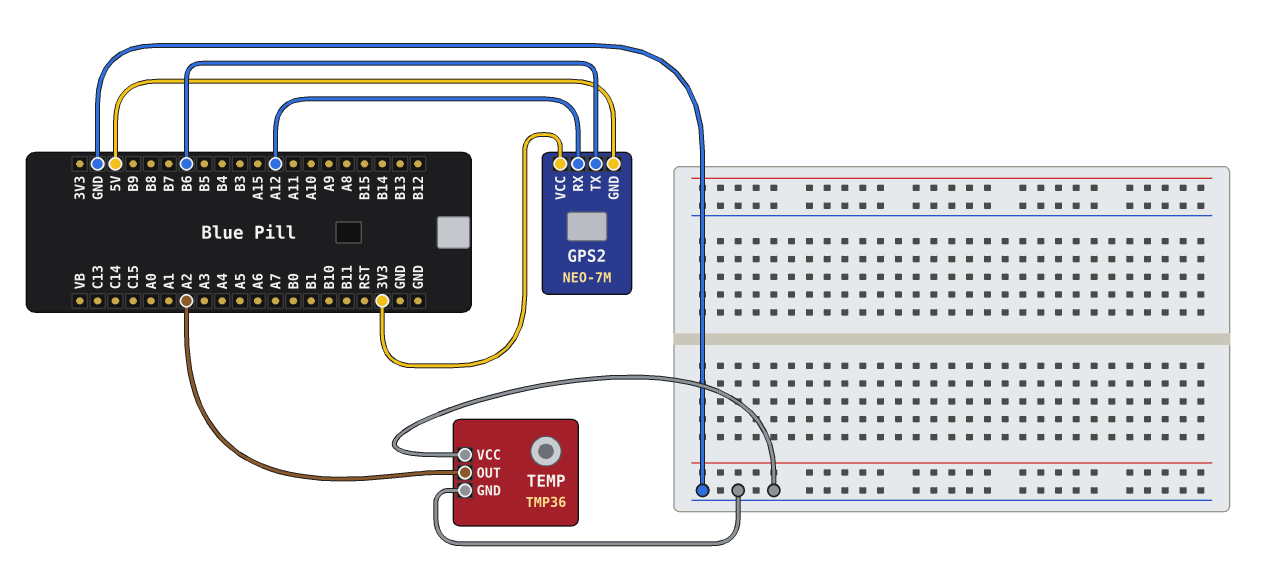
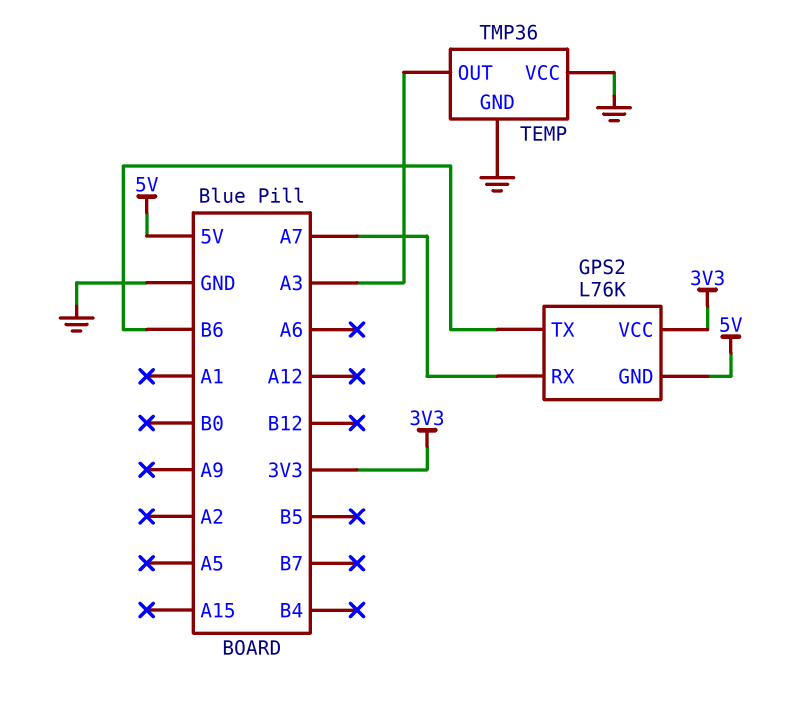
GPS2: NEO-7M -> L76K
GPS2 pin RX: A12 -> A7
TEMP pin OUT: A2 -> A3

